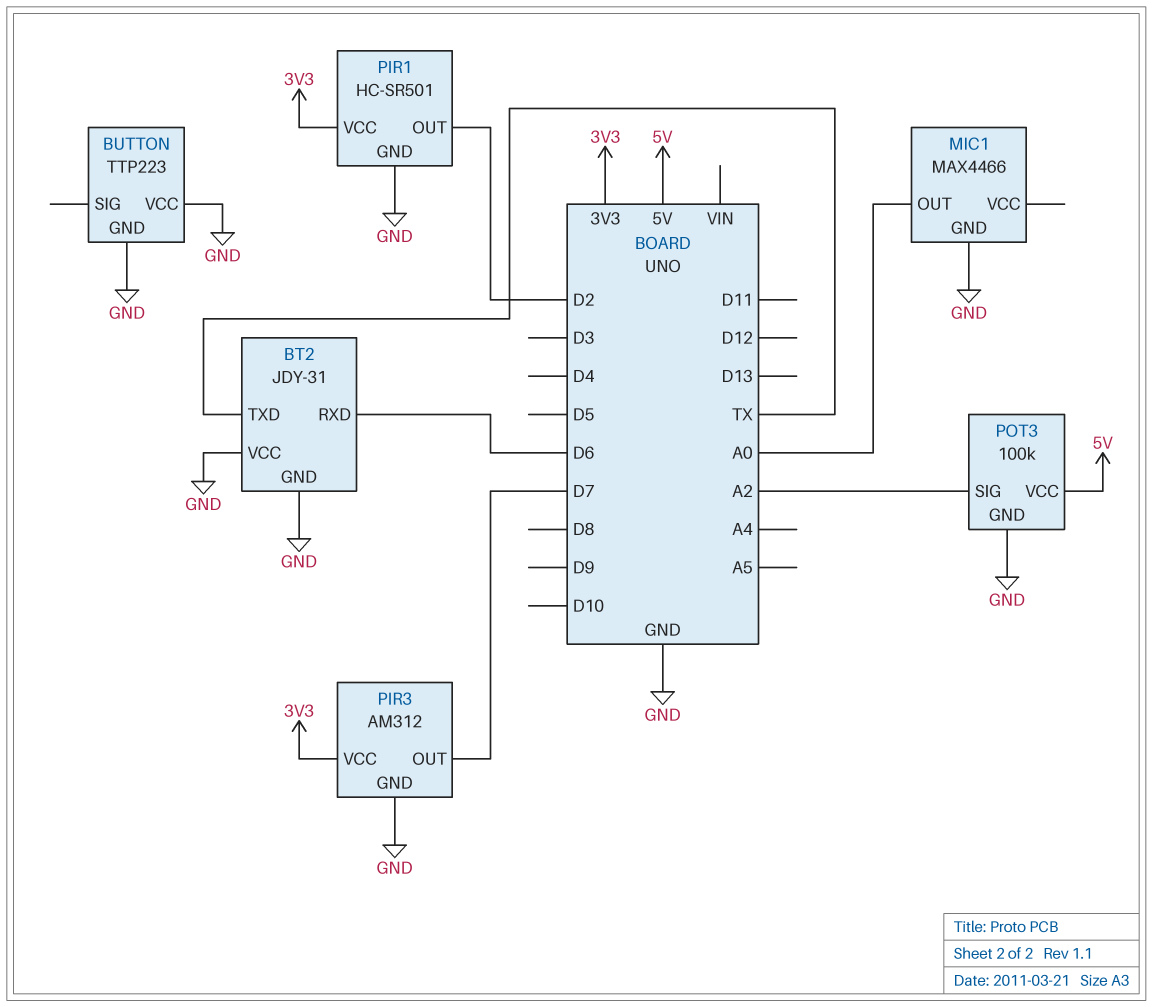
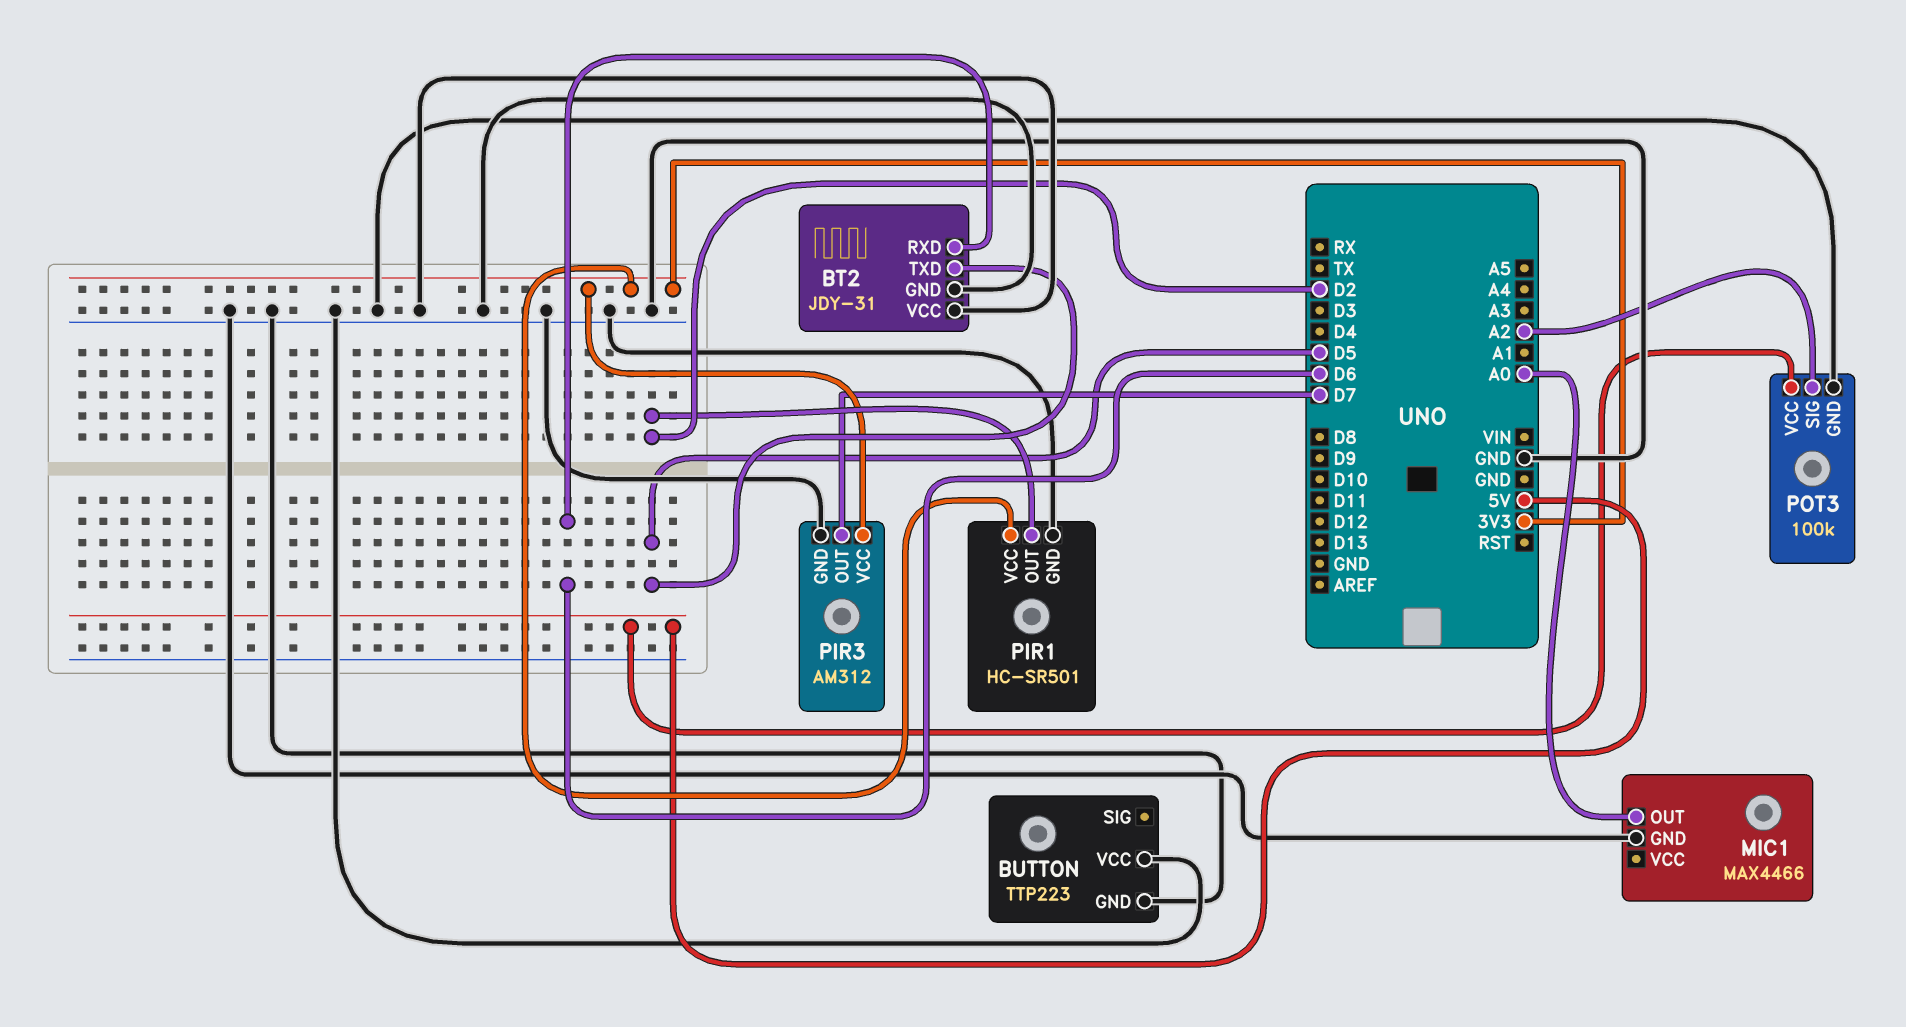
BT2 pin TXD: TX -> D5

